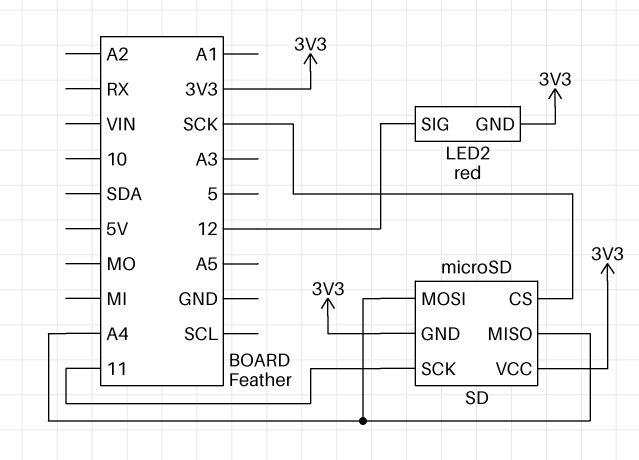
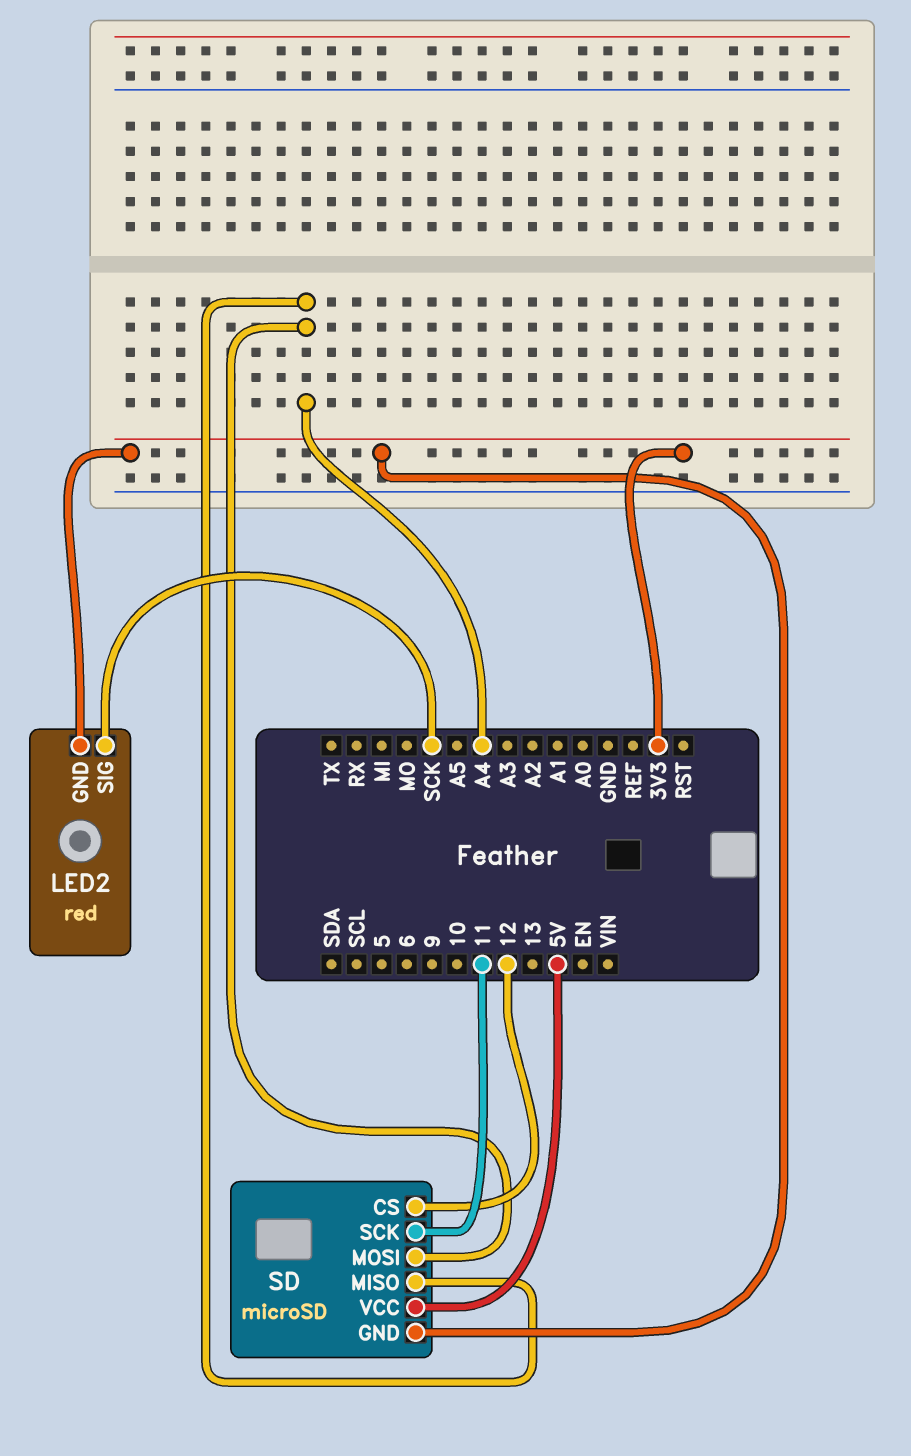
LED2 pin SIG: 12 -> SCK
SD pin CS: SCK -> 12
SD pin VCC: 3V3 -> 5V

